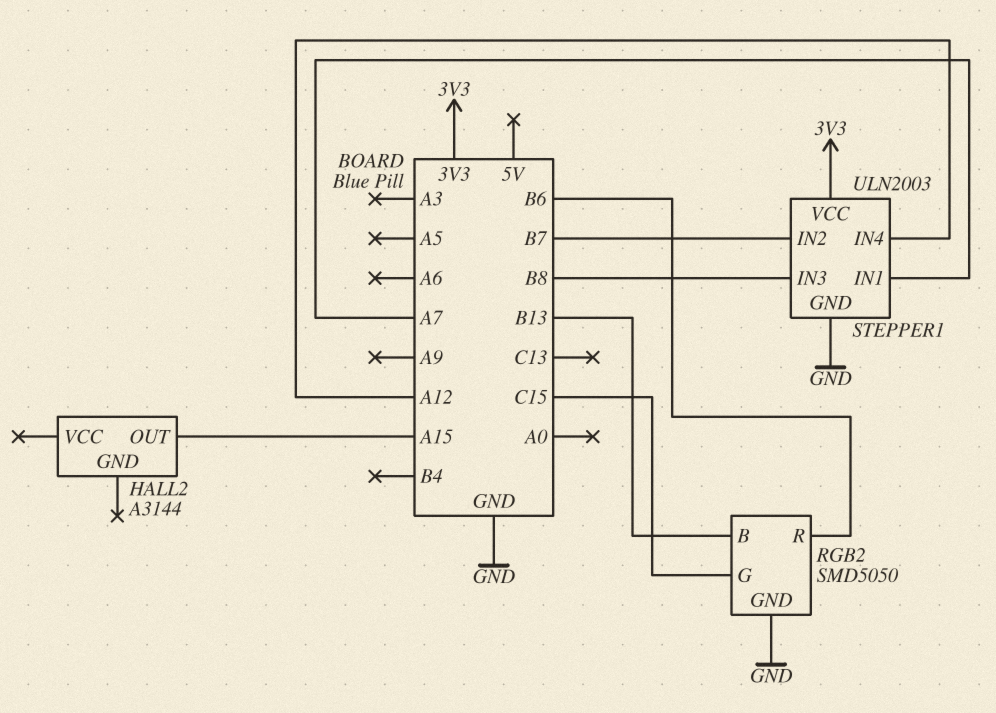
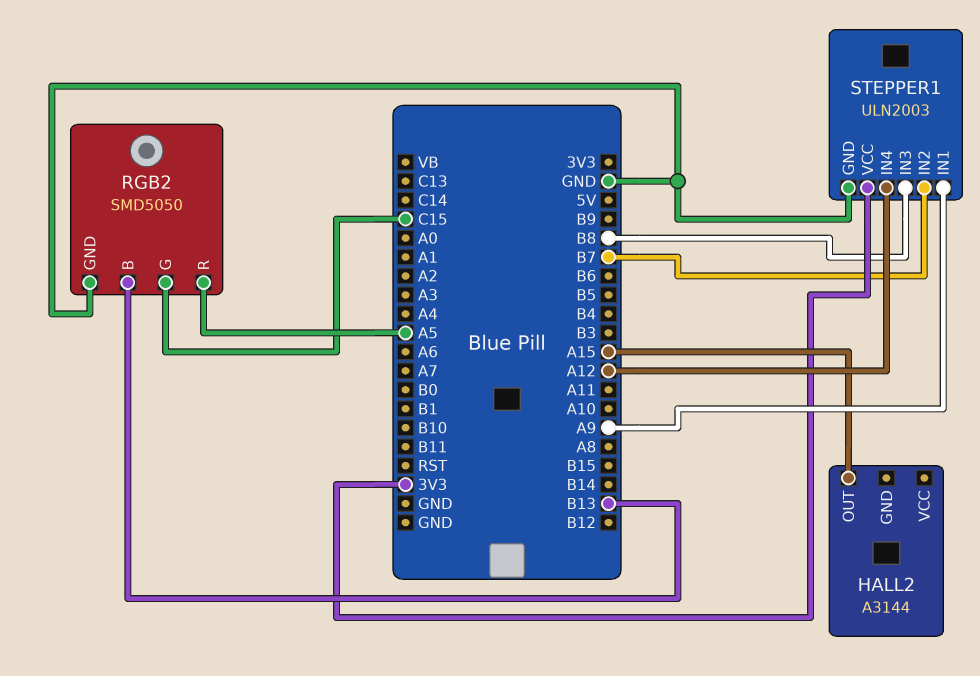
RGB2 pin R: B6 -> A5
STEPPER1 pin IN1: A7 -> A9

